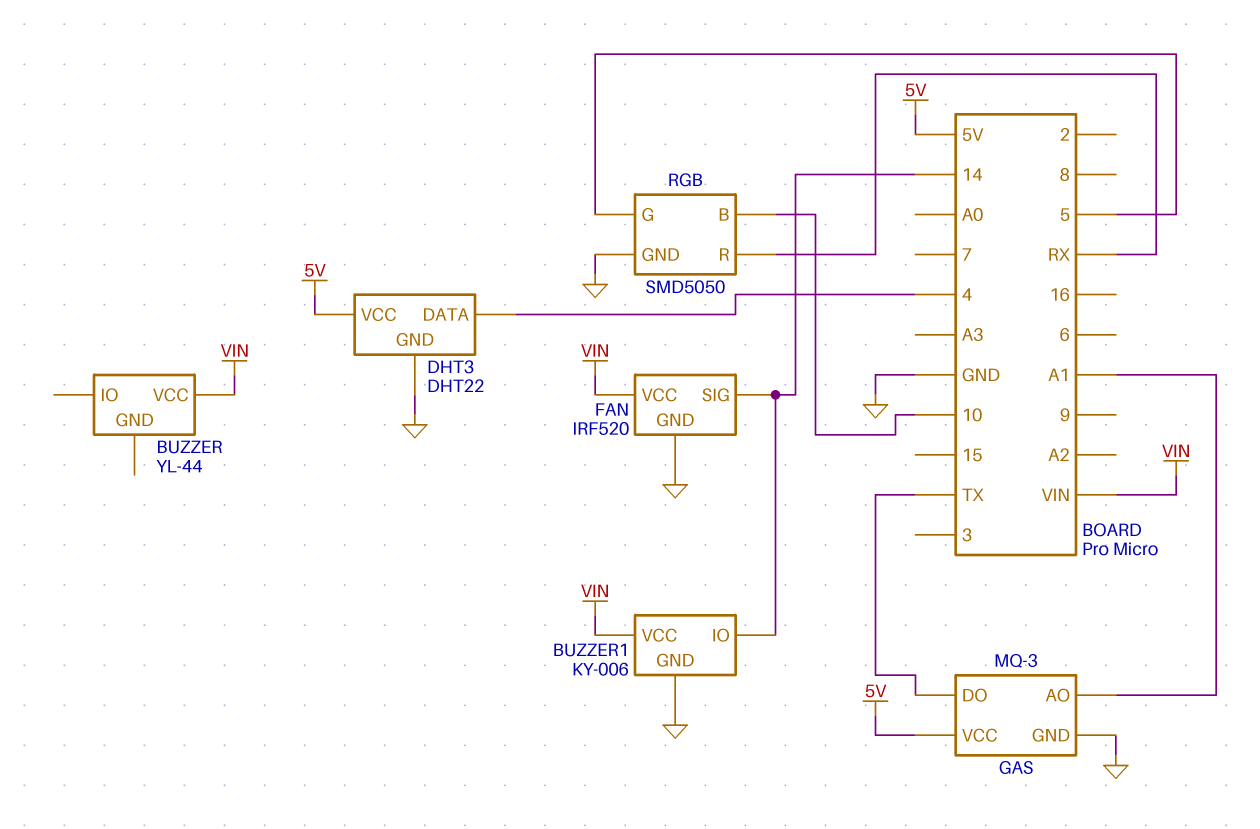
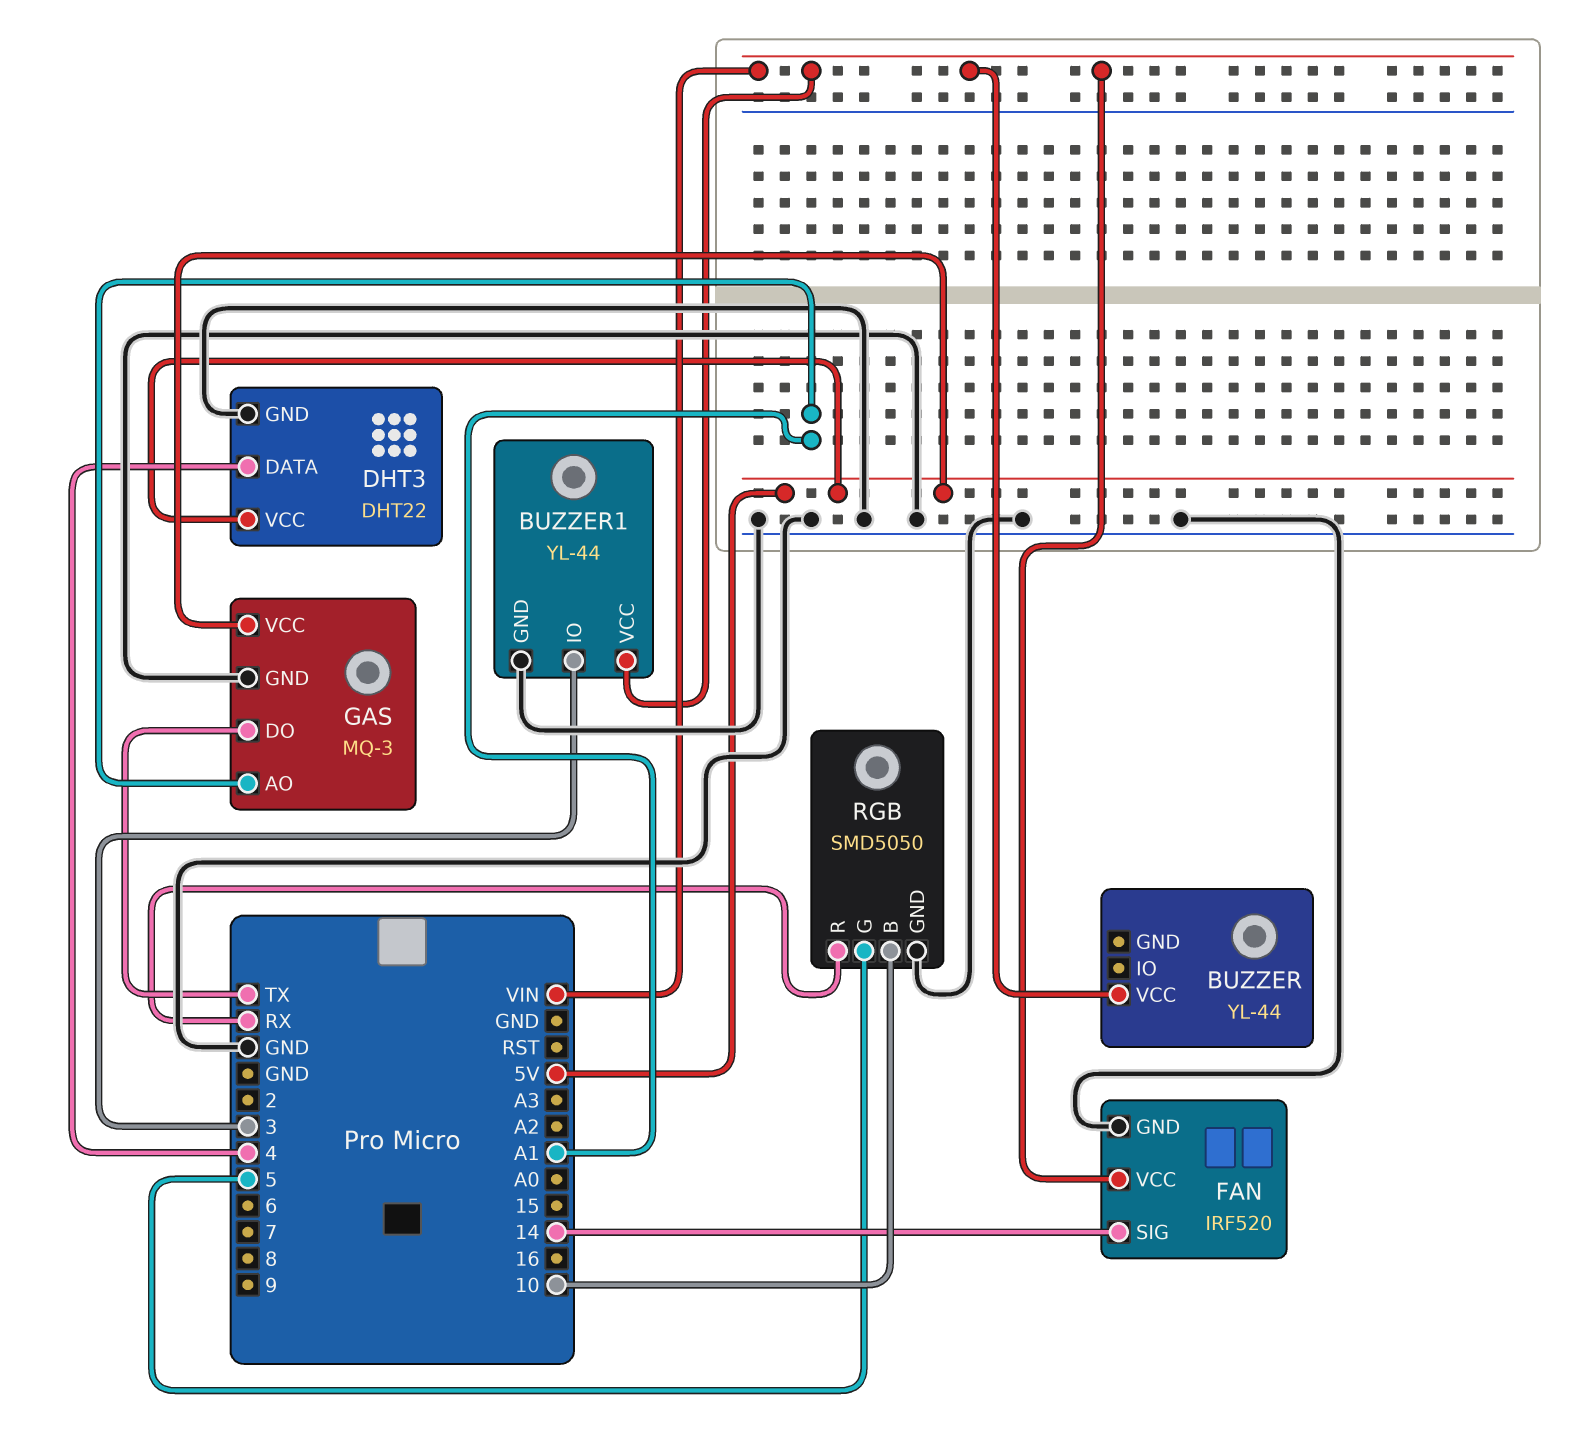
BUZZER1: KY-006 -> YL-44
BUZZER1 pin IO: 14 -> 3

